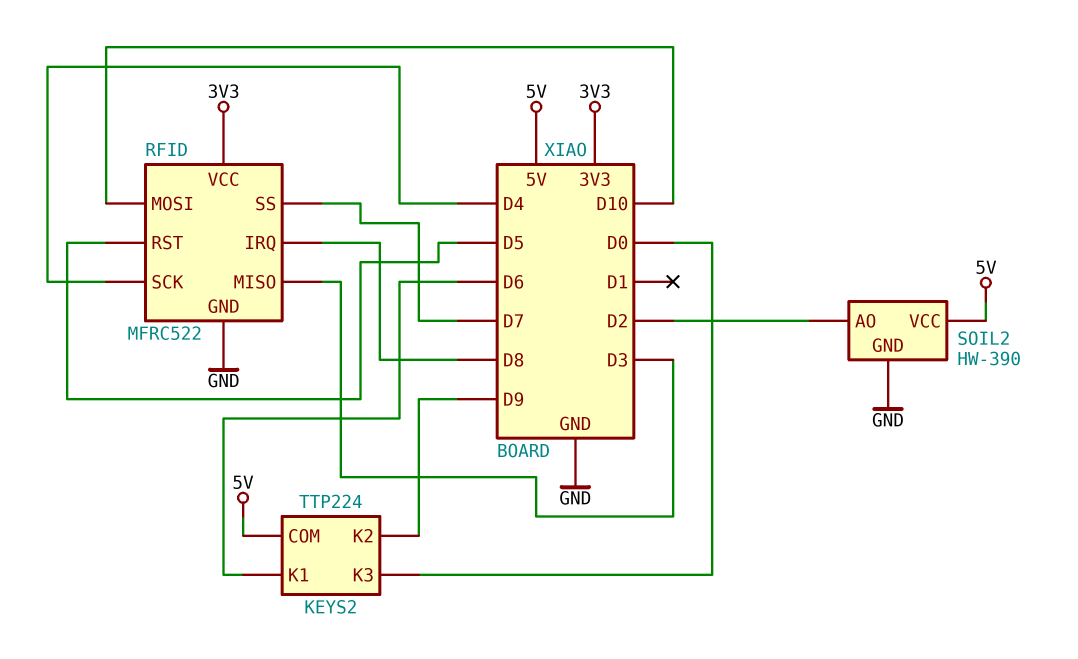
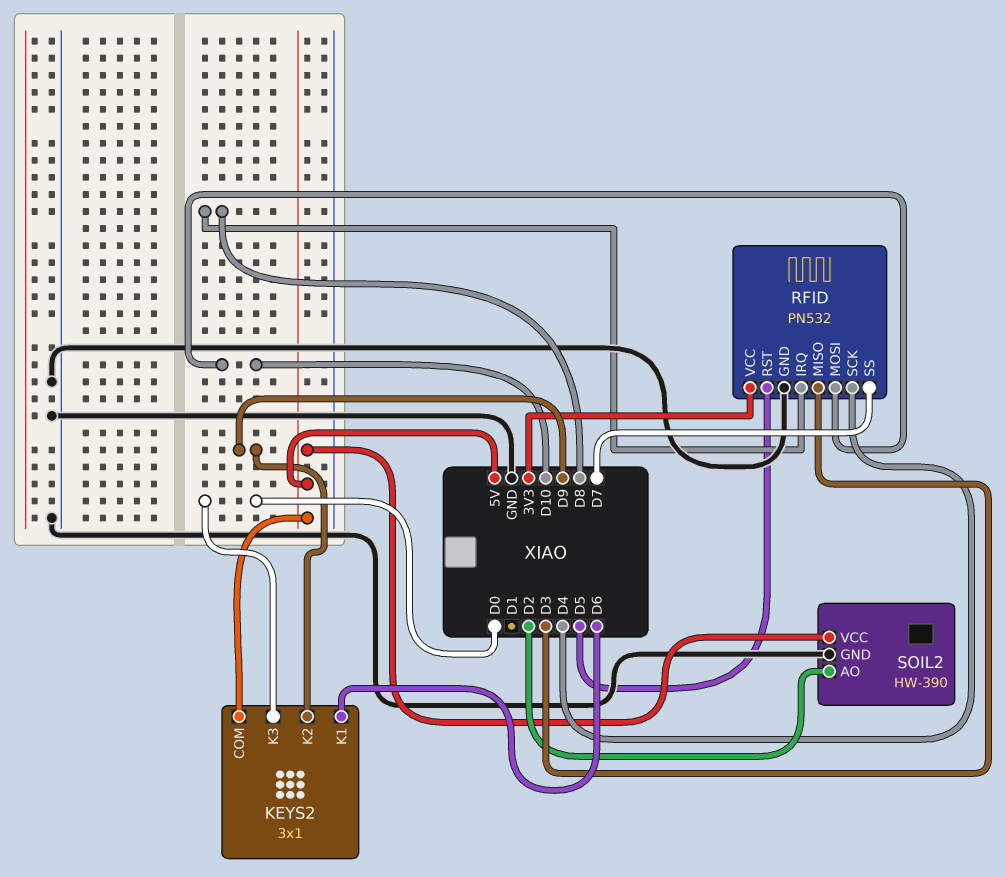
KEYS2: TTP224 -> 3x1
RFID: MFRC522 -> PN532

